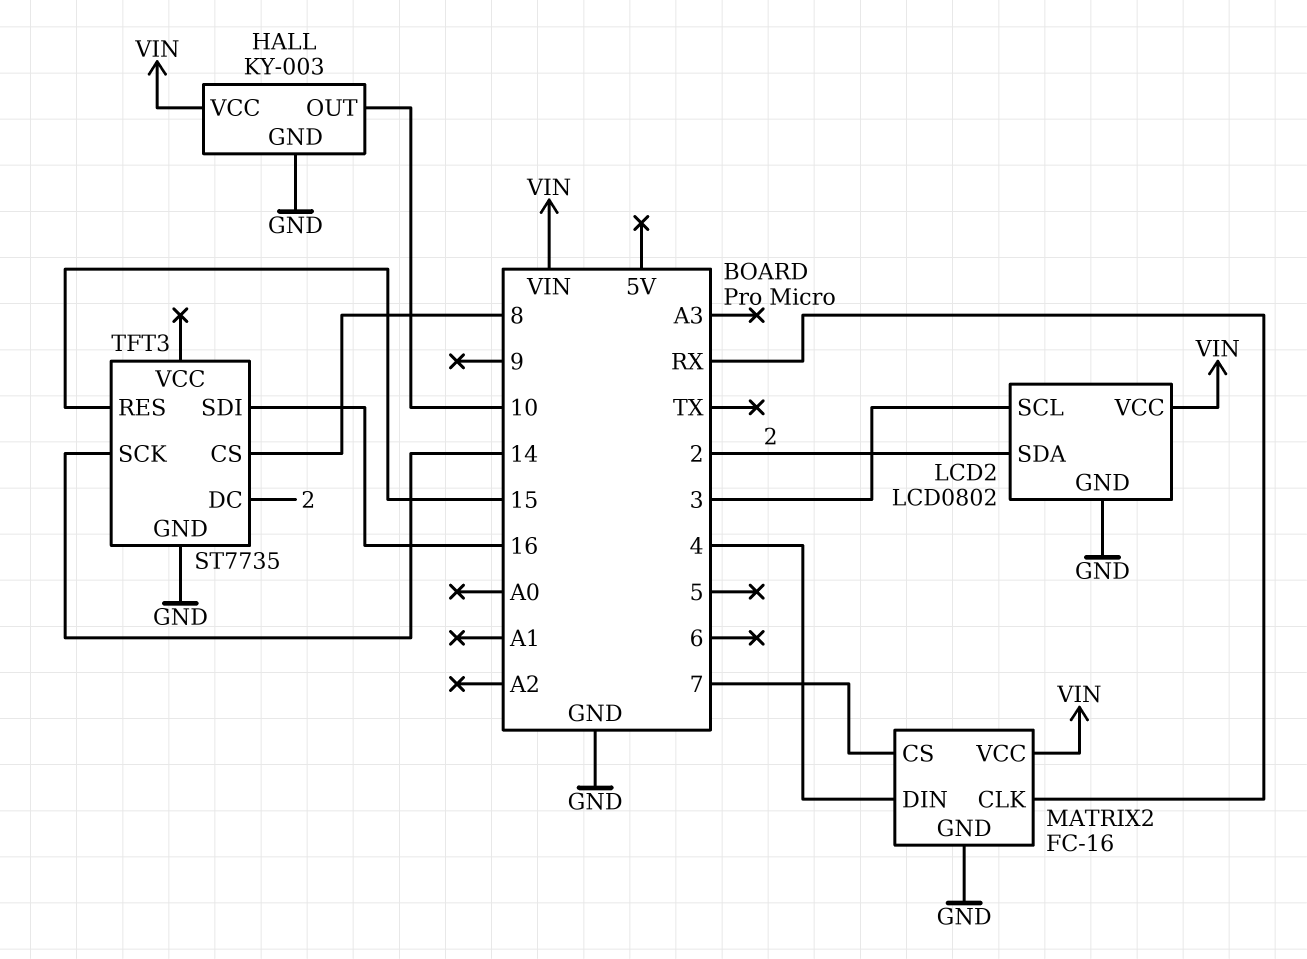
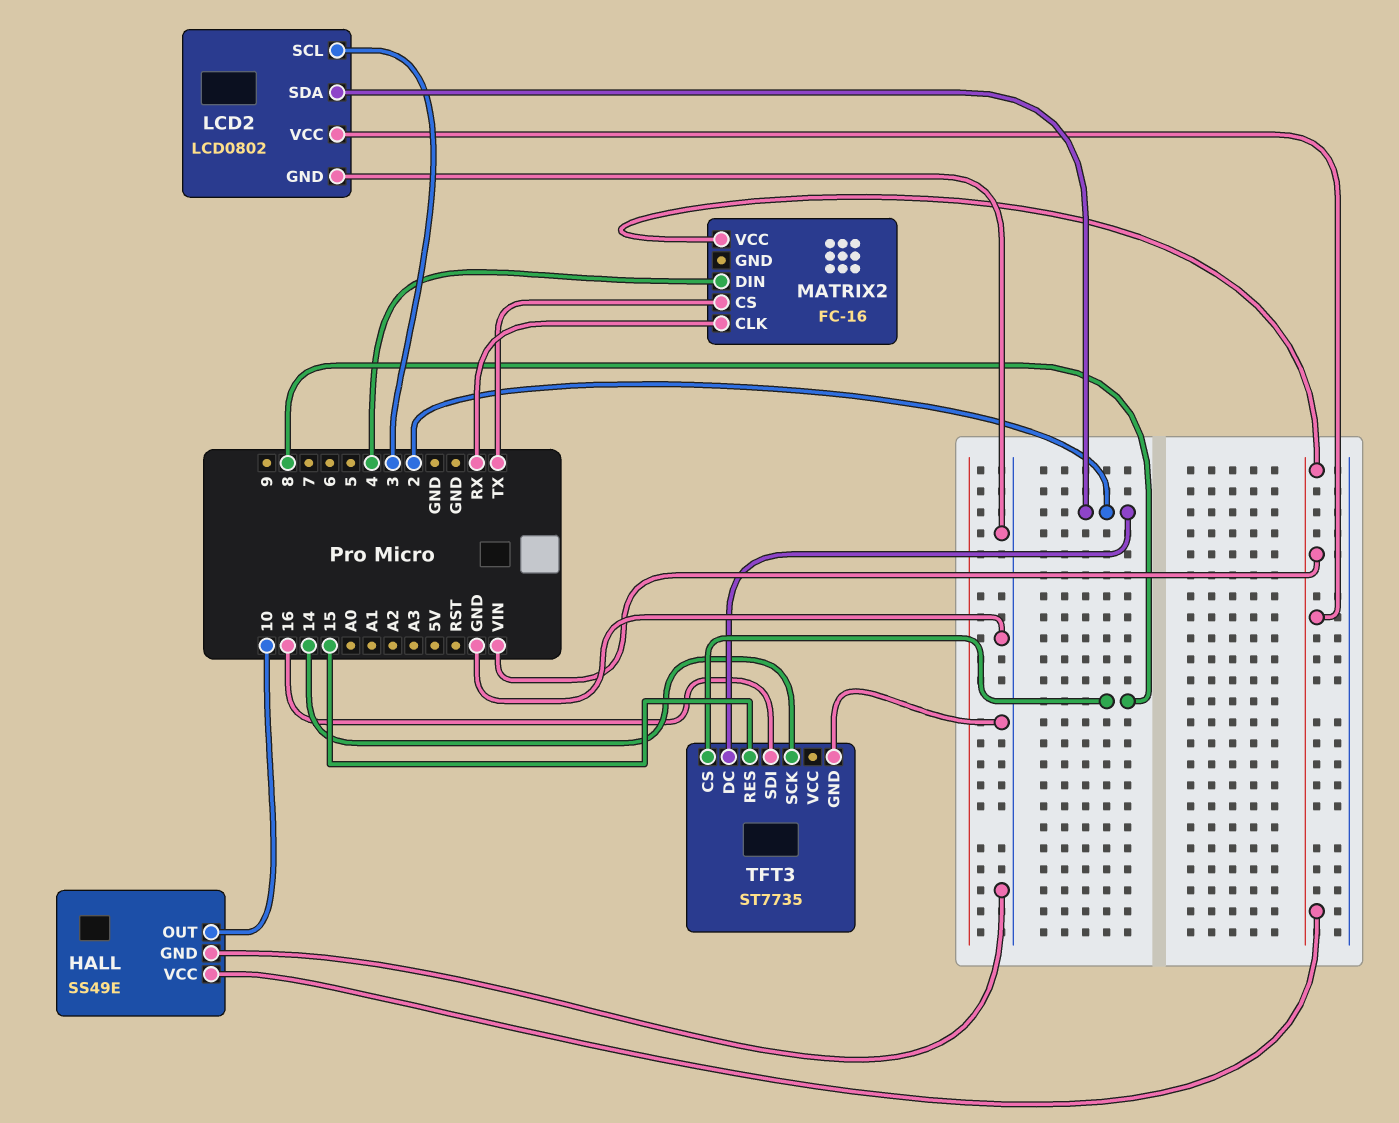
HALL: KY-003 -> SS49E
MATRIX2 pin CS: 7 -> TX
MATRIX2 pin GND: GND -> none

